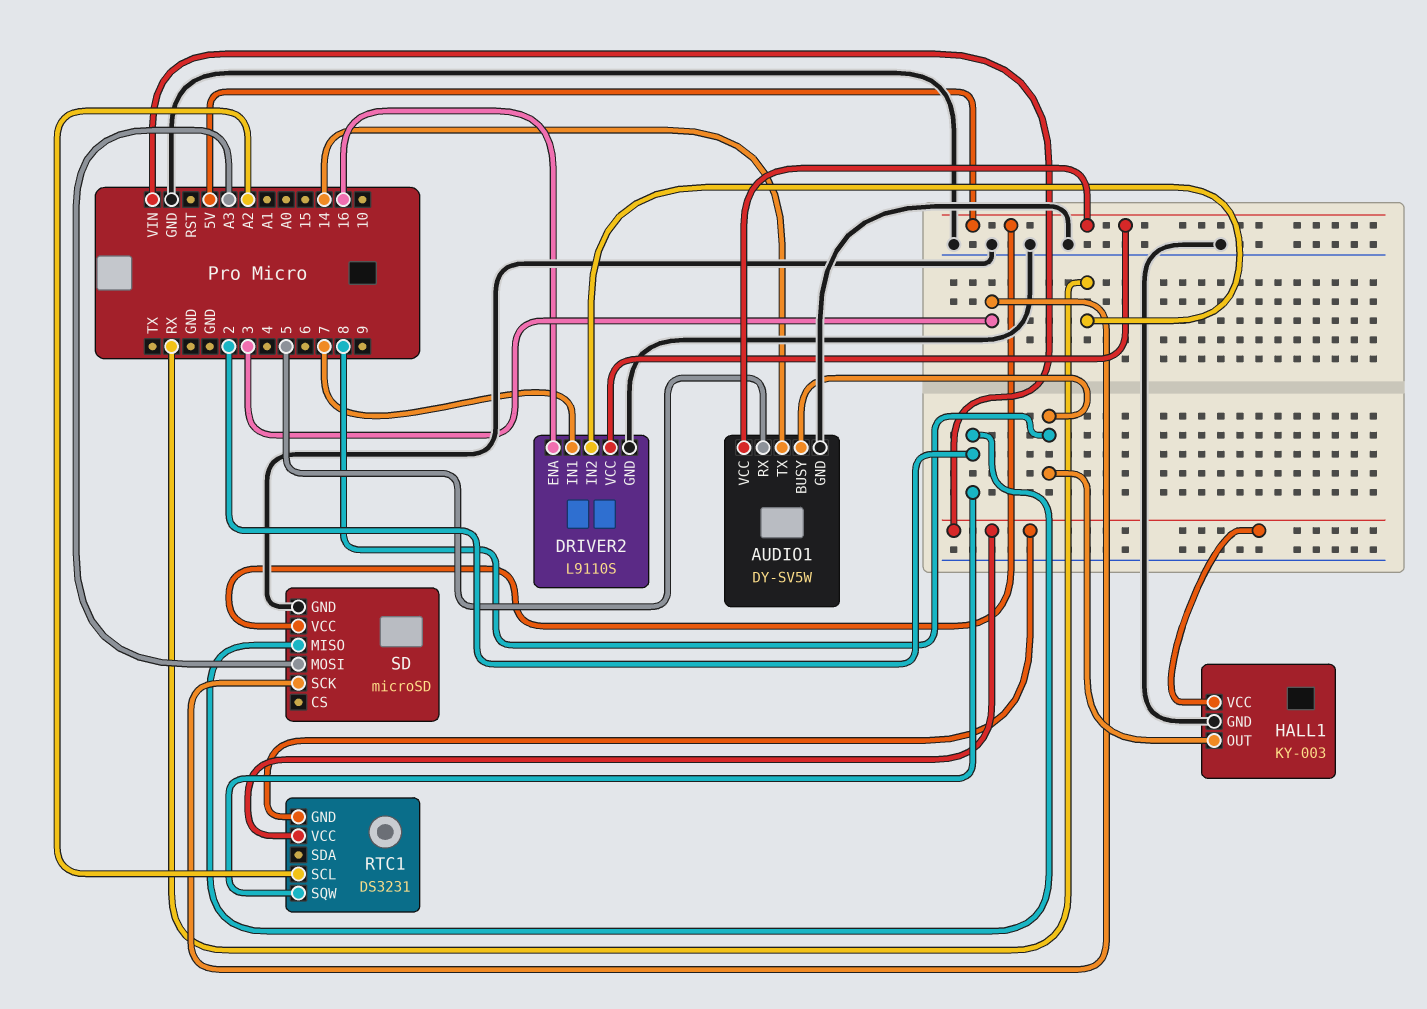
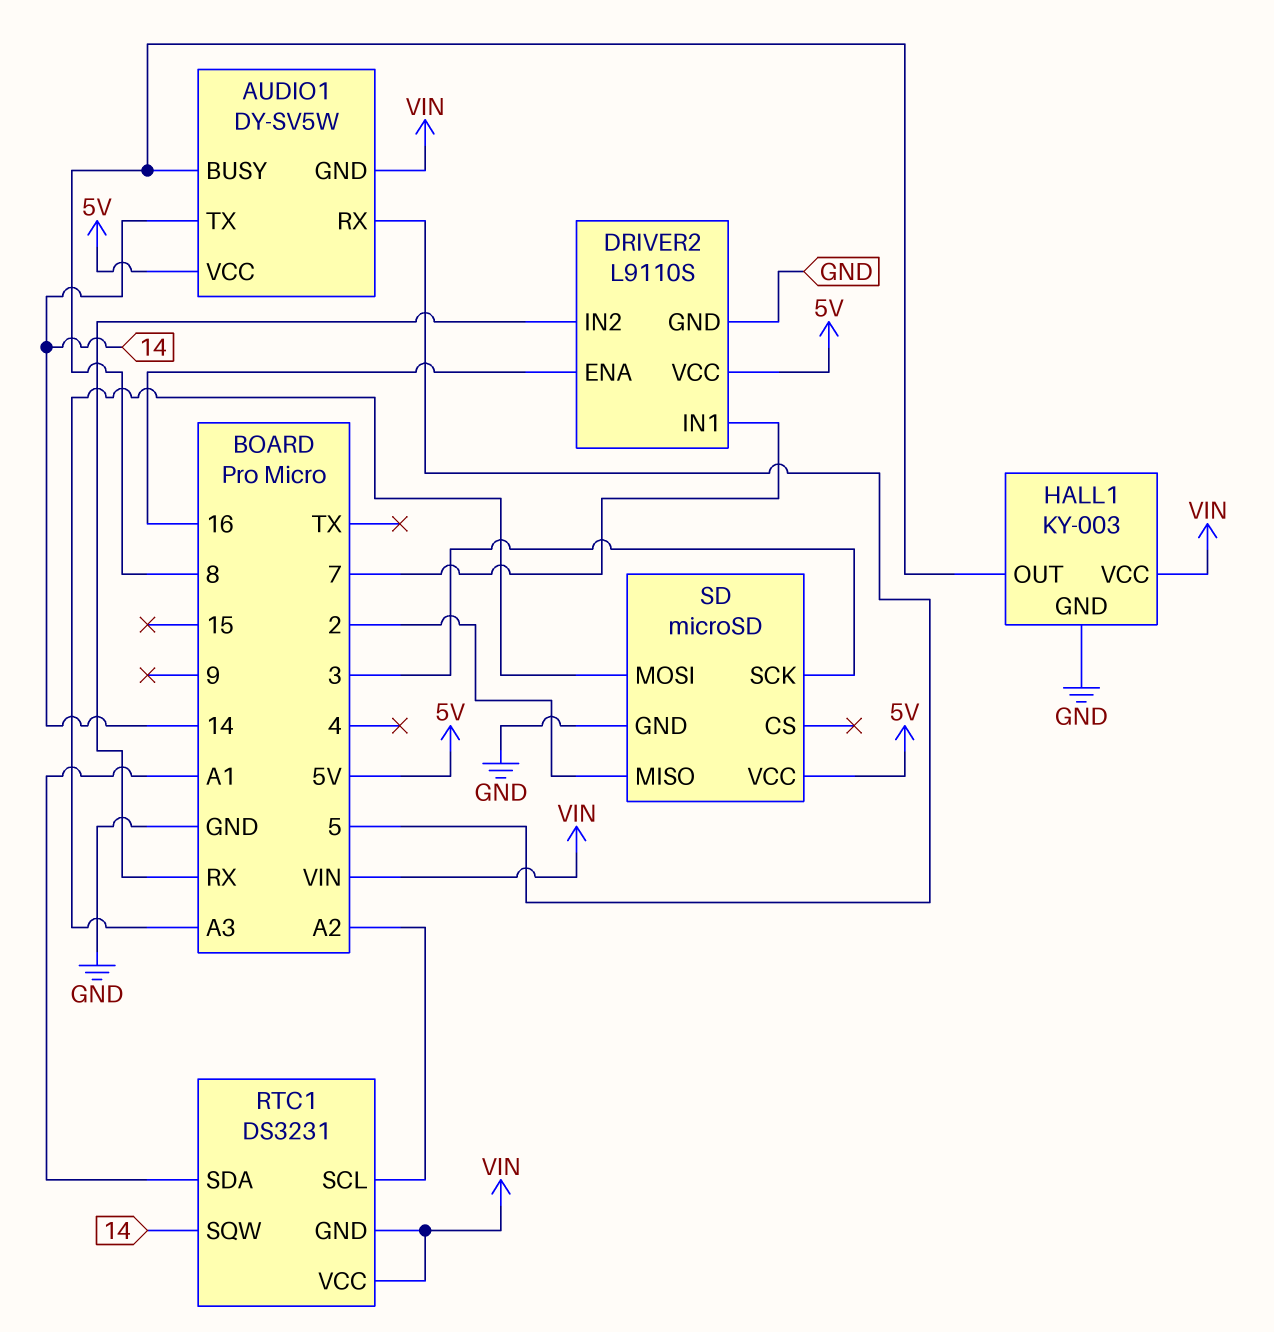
AUDIO1 pin GND: GND -> VIN
RTC1 pin SDA: none -> A1
RTC1 pin SQW: 2 -> 14

